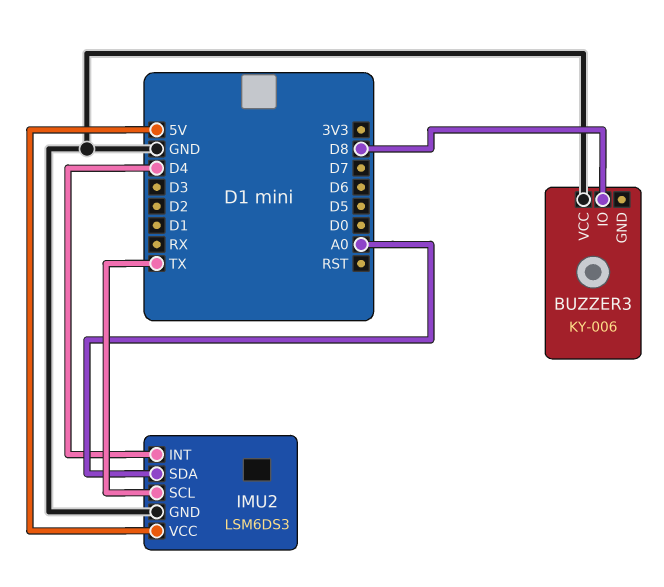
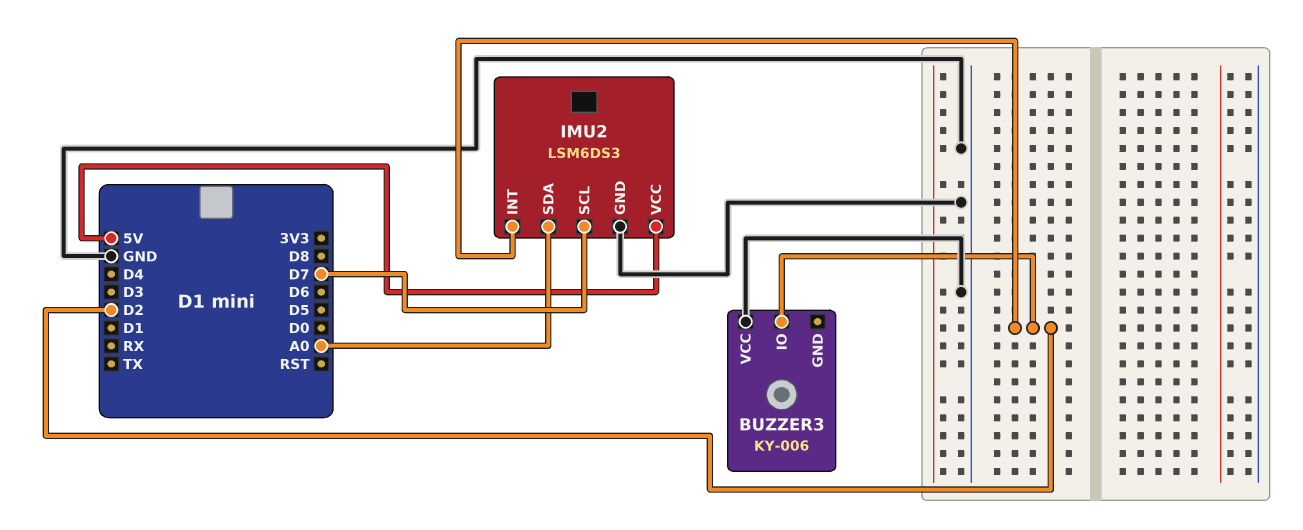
BUZZER3 pin IO: D8 -> D2
IMU2 pin INT: D4 -> D2
IMU2 pin SCL: TX -> D7

